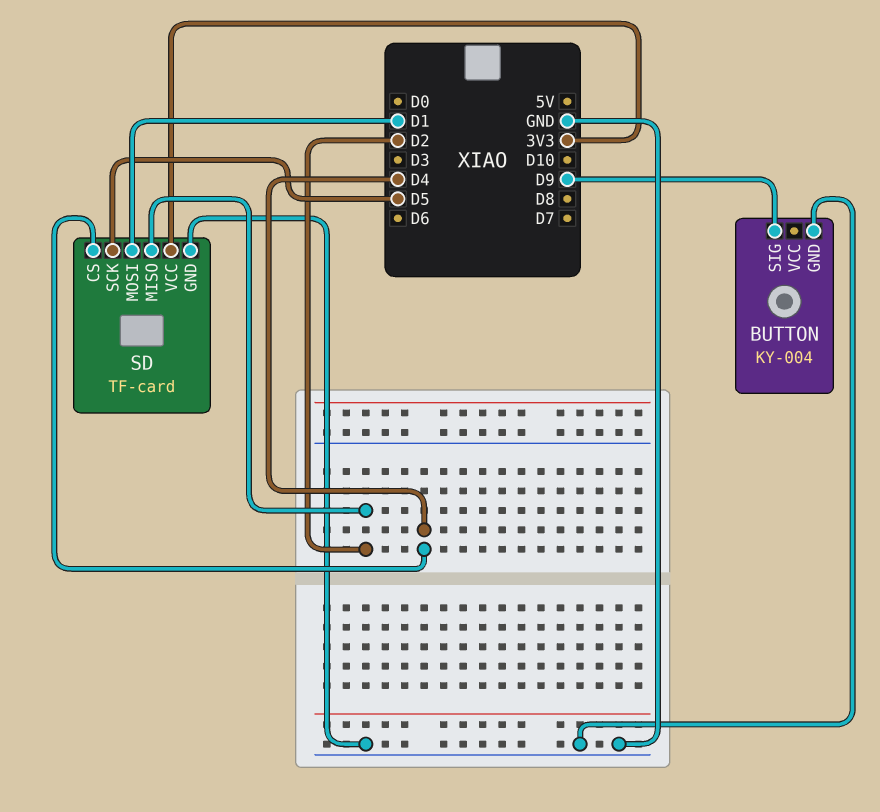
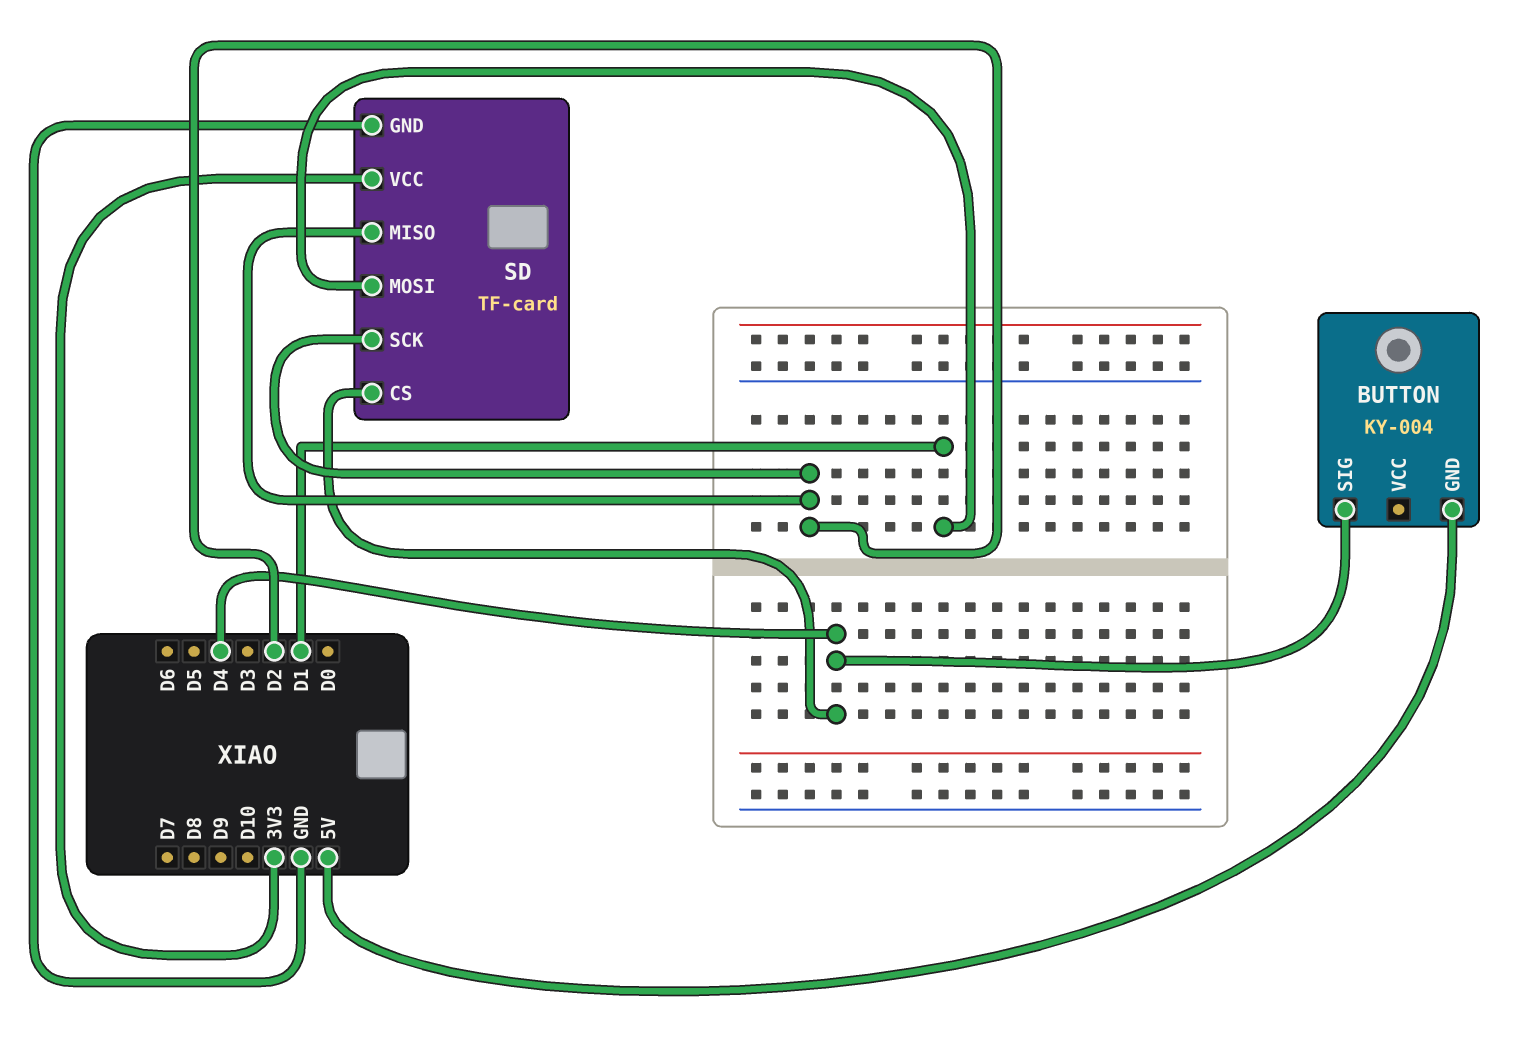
BUTTON pin GND: GND -> 5V
BUTTON pin SIG: D9 -> D4
SD pin SCK: D5 -> D2

